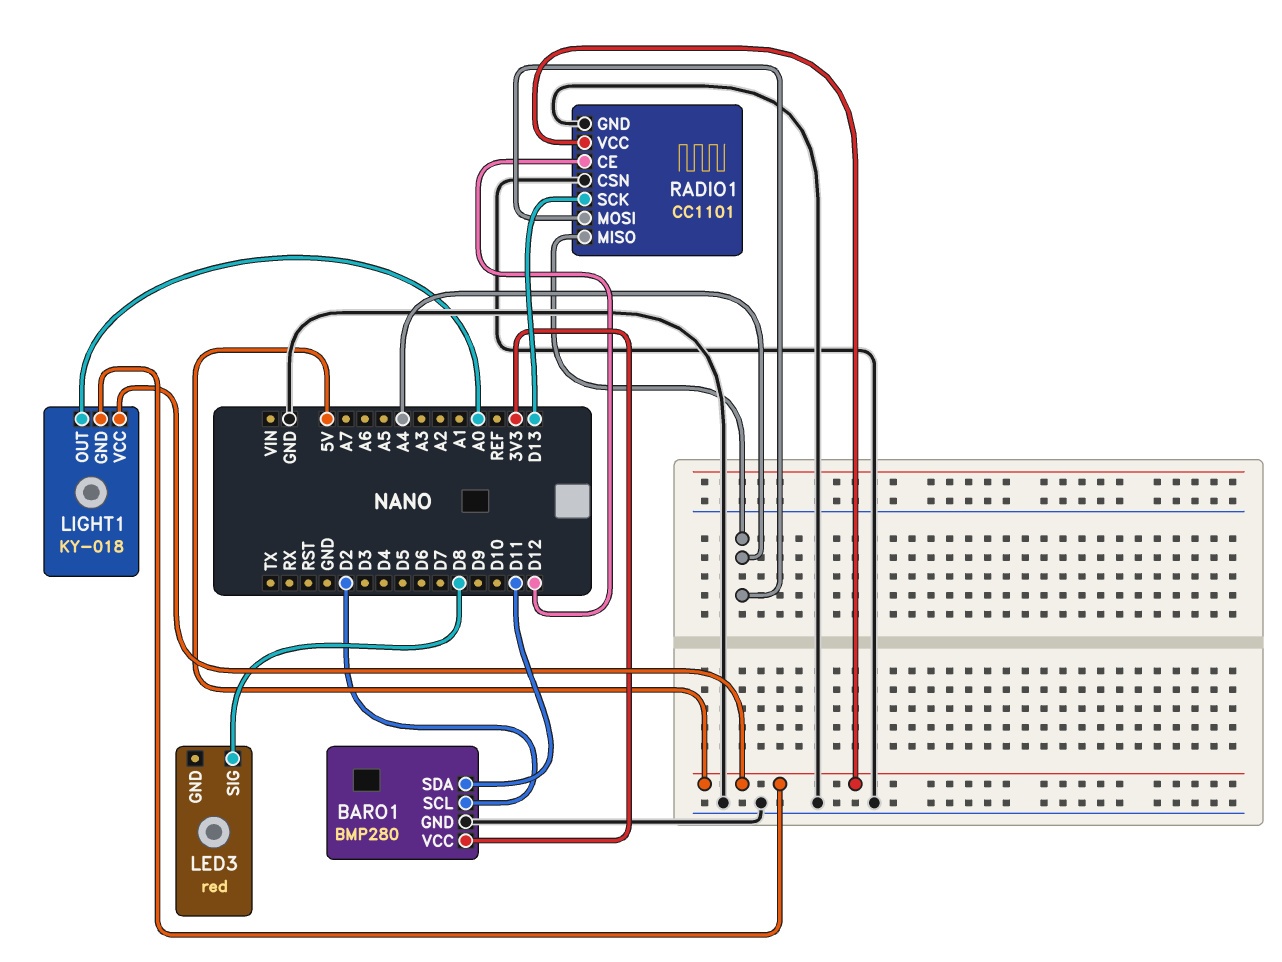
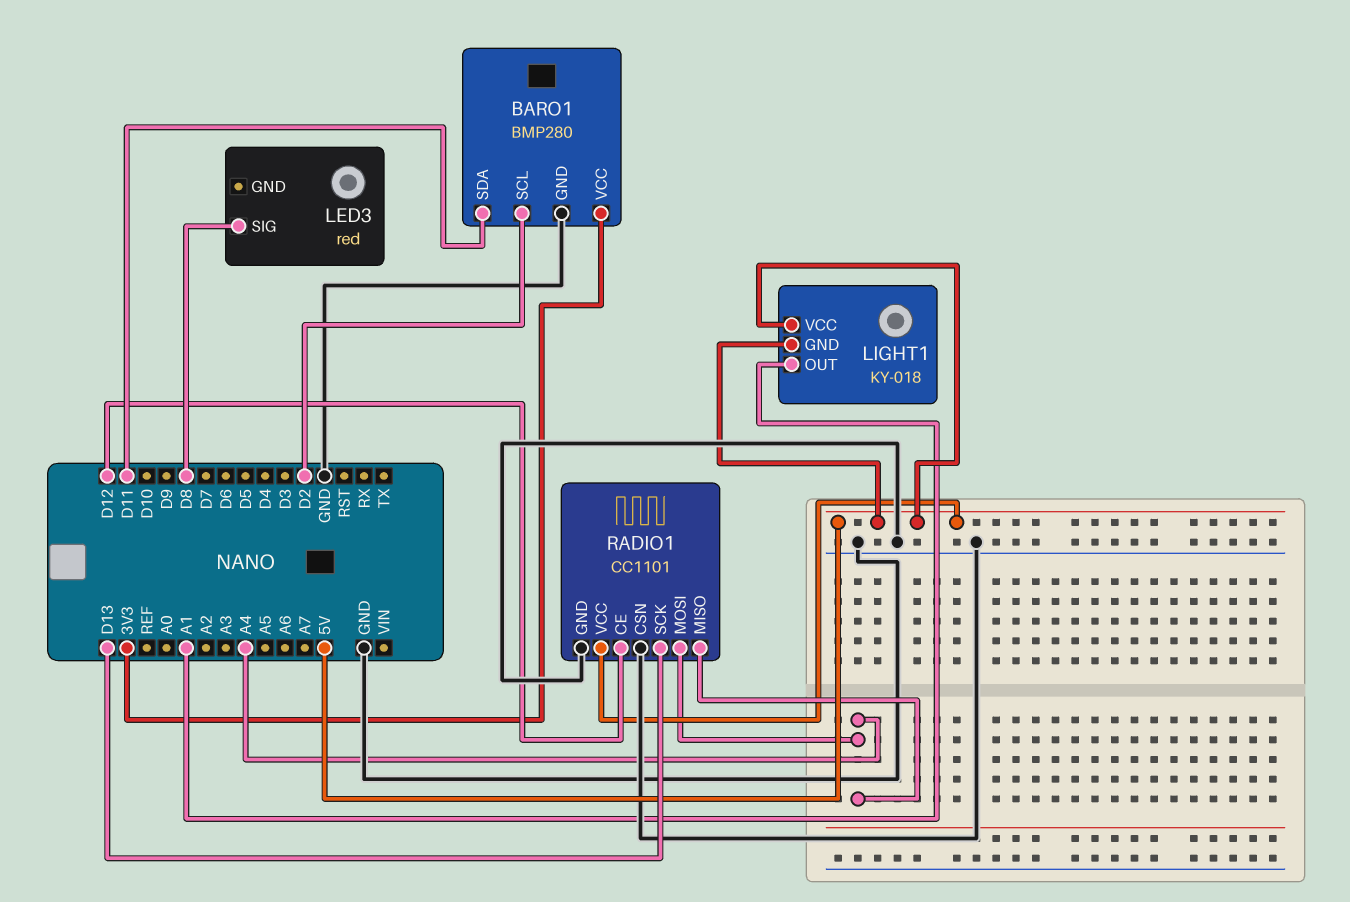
LIGHT1 pin OUT: A0 -> A1

